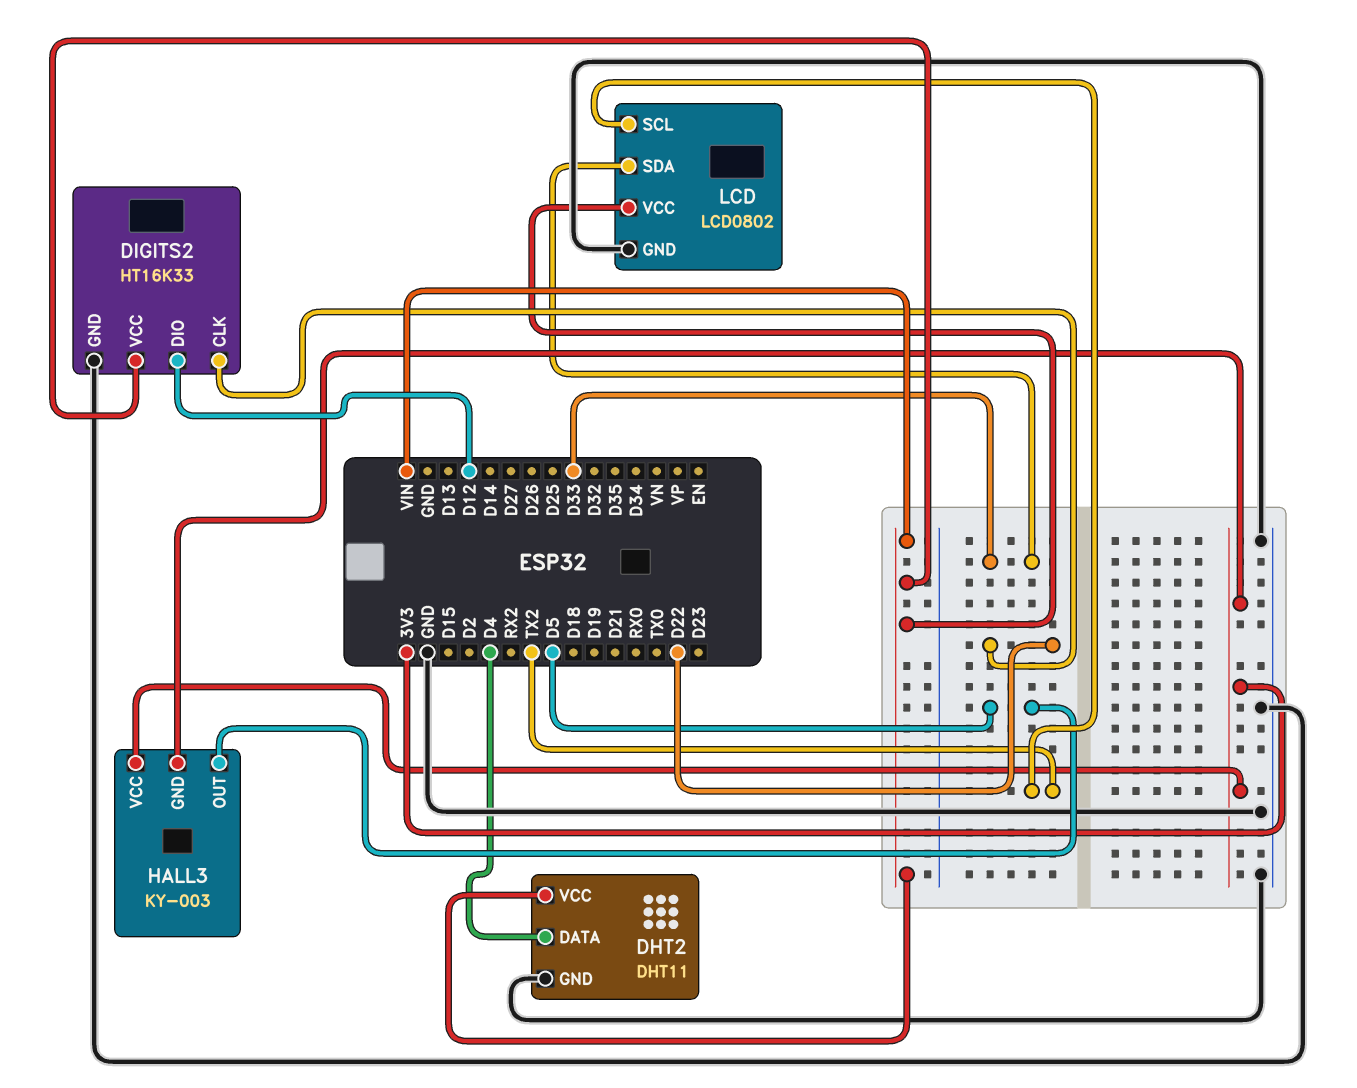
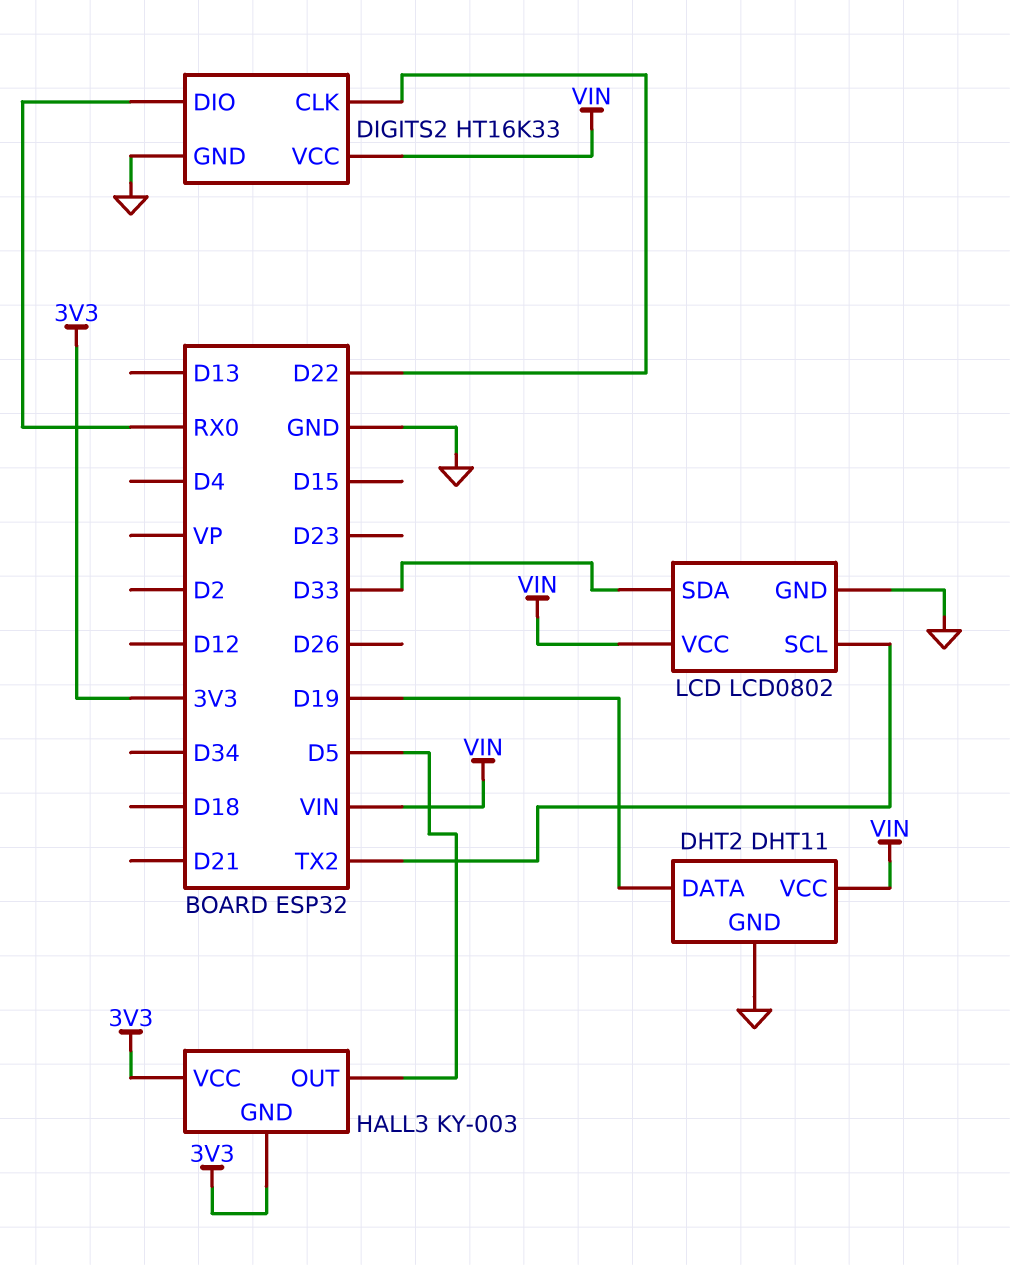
DHT2 pin DATA: D4 -> D19
DIGITS2 pin DIO: D12 -> RX0

